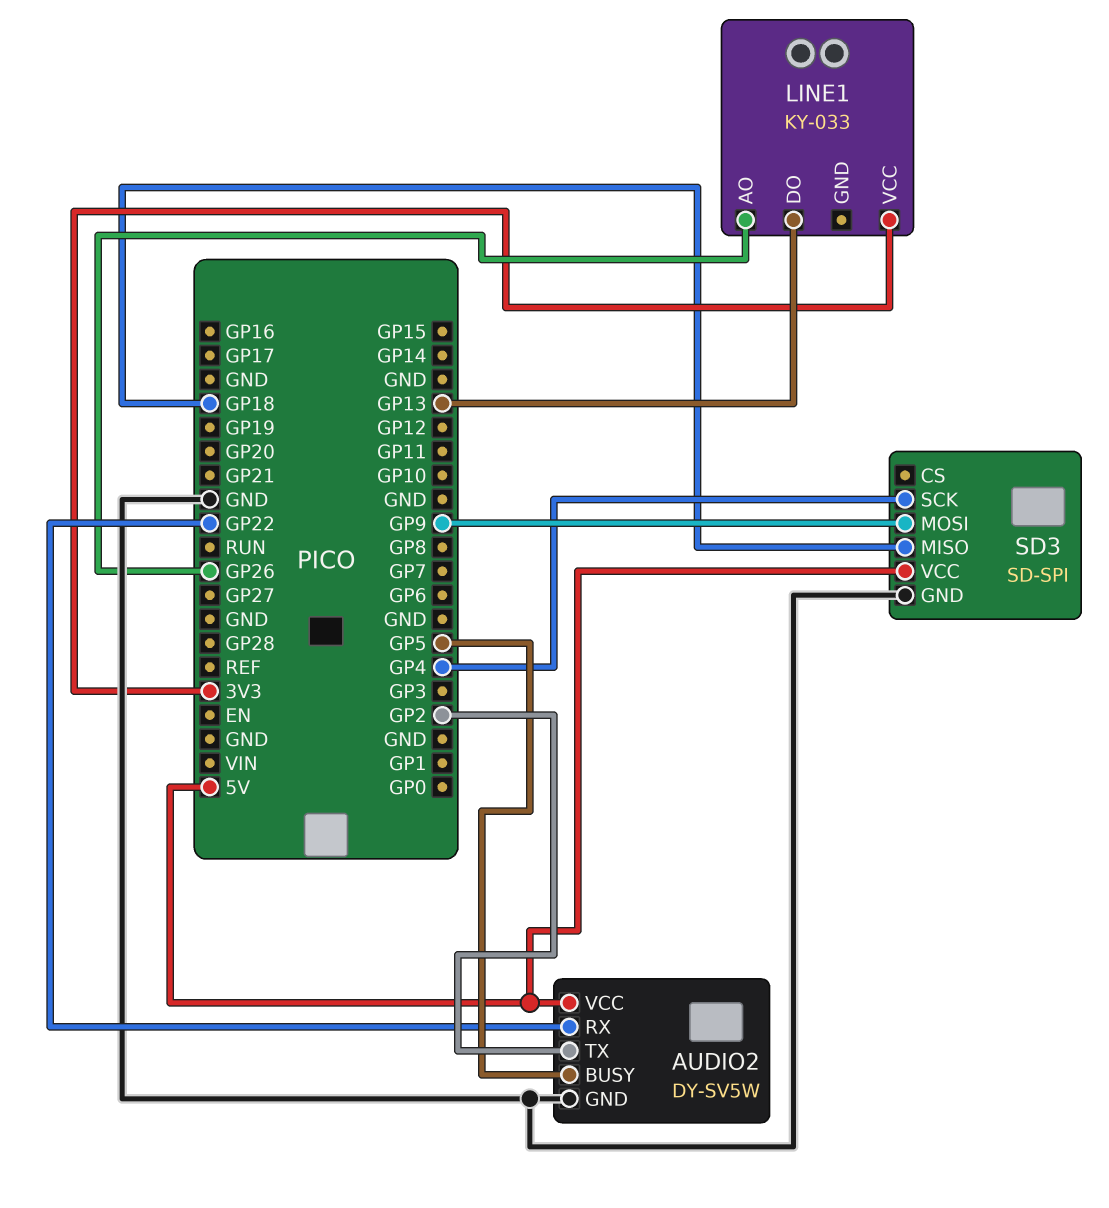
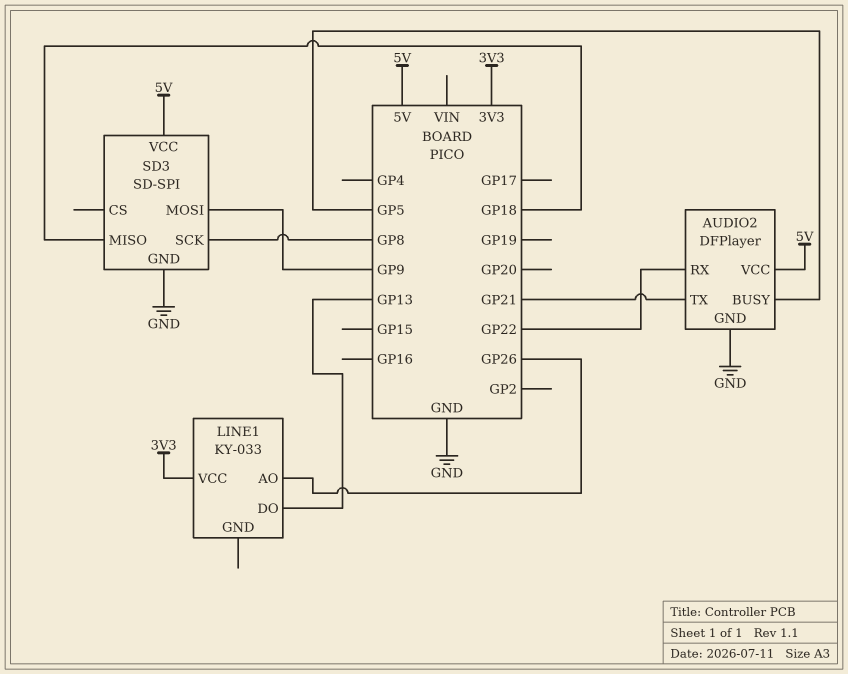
AUDIO2: DY-SV5W -> DFPlayer
AUDIO2 pin TX: GP2 -> GP21
SD3 pin SCK: GP4 -> GP8

